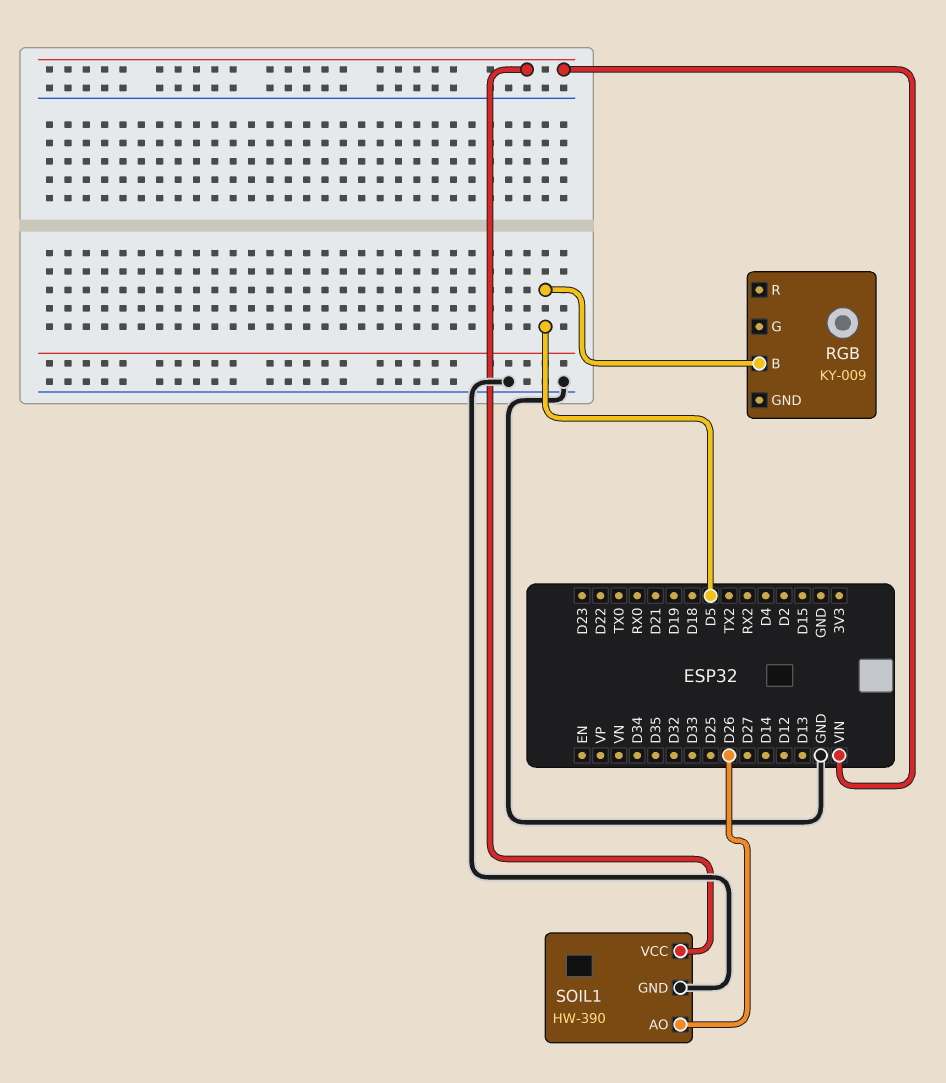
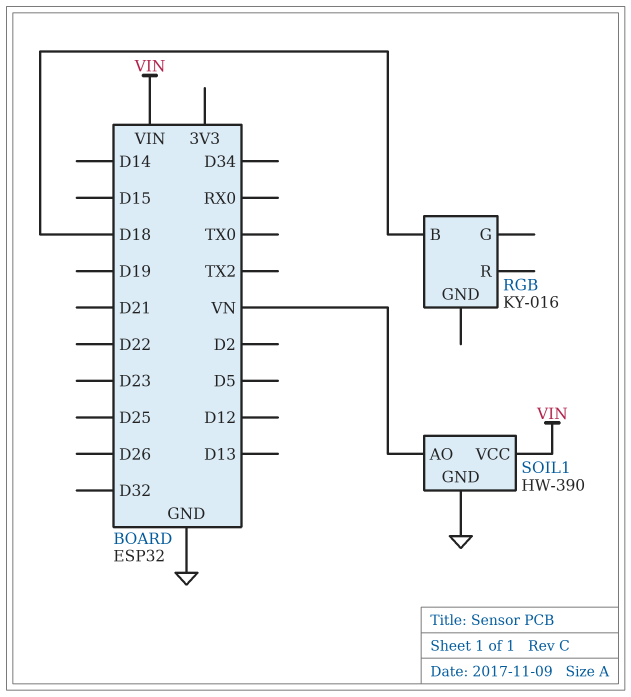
RGB: KY-009 -> KY-016
RGB pin B: D5 -> D18
SOIL1 pin AO: D26 -> VN

